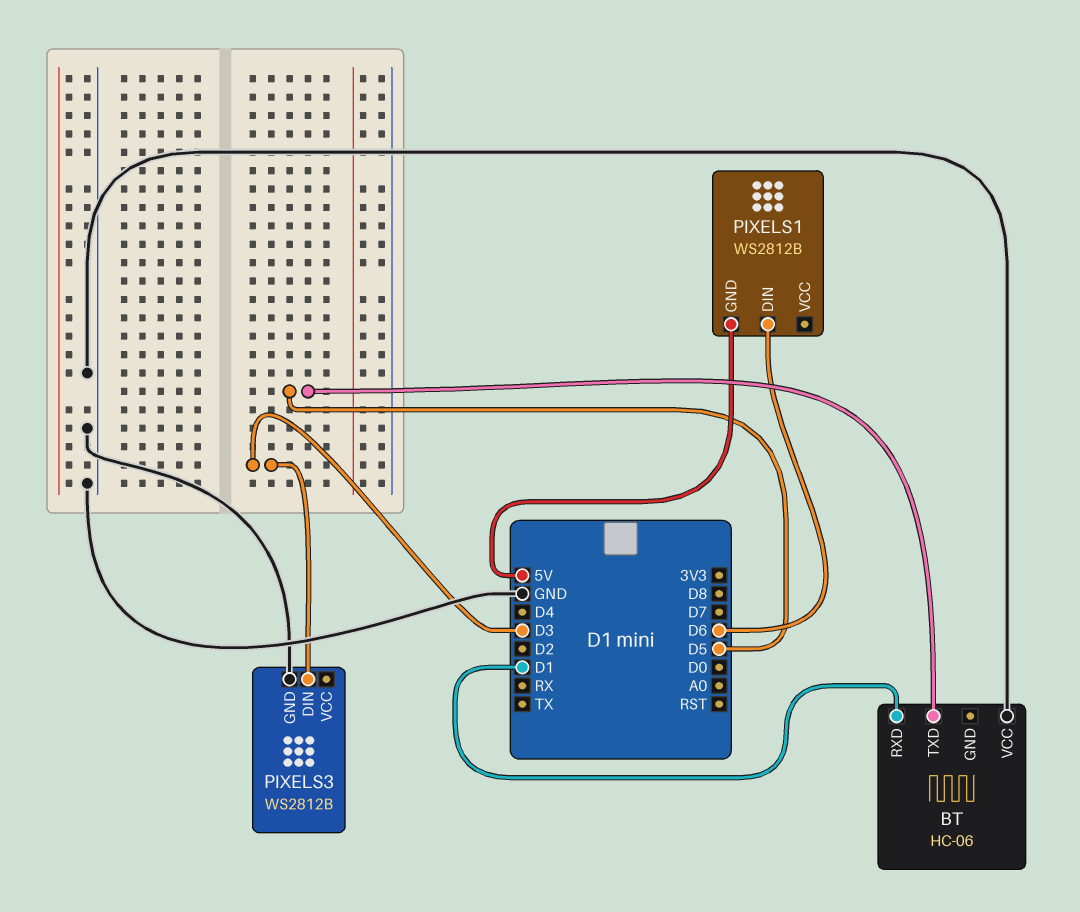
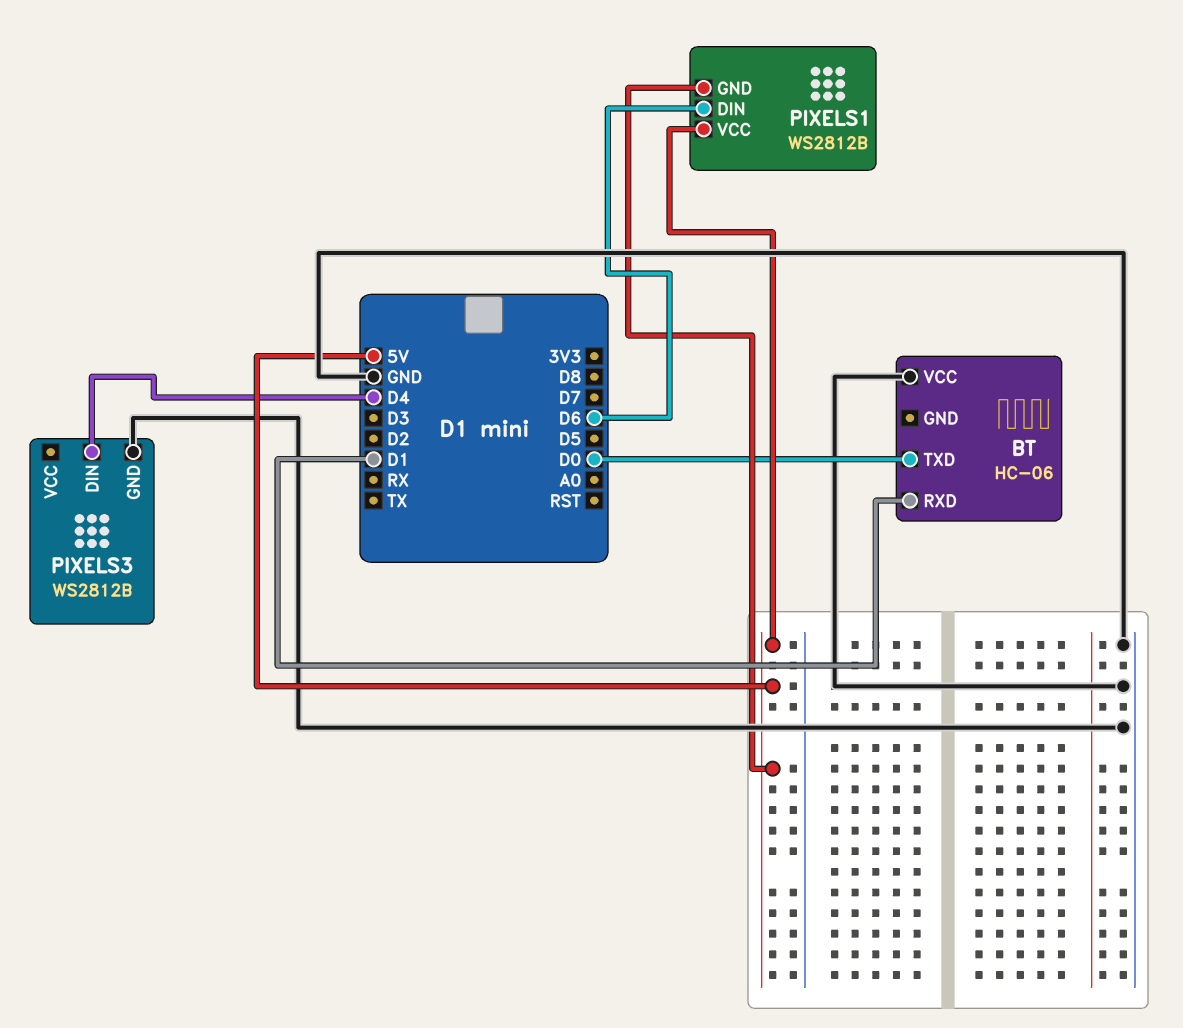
BT pin TXD: D5 -> D0
PIXELS1 pin VCC: none -> 5V
PIXELS3 pin DIN: D3 -> D4

